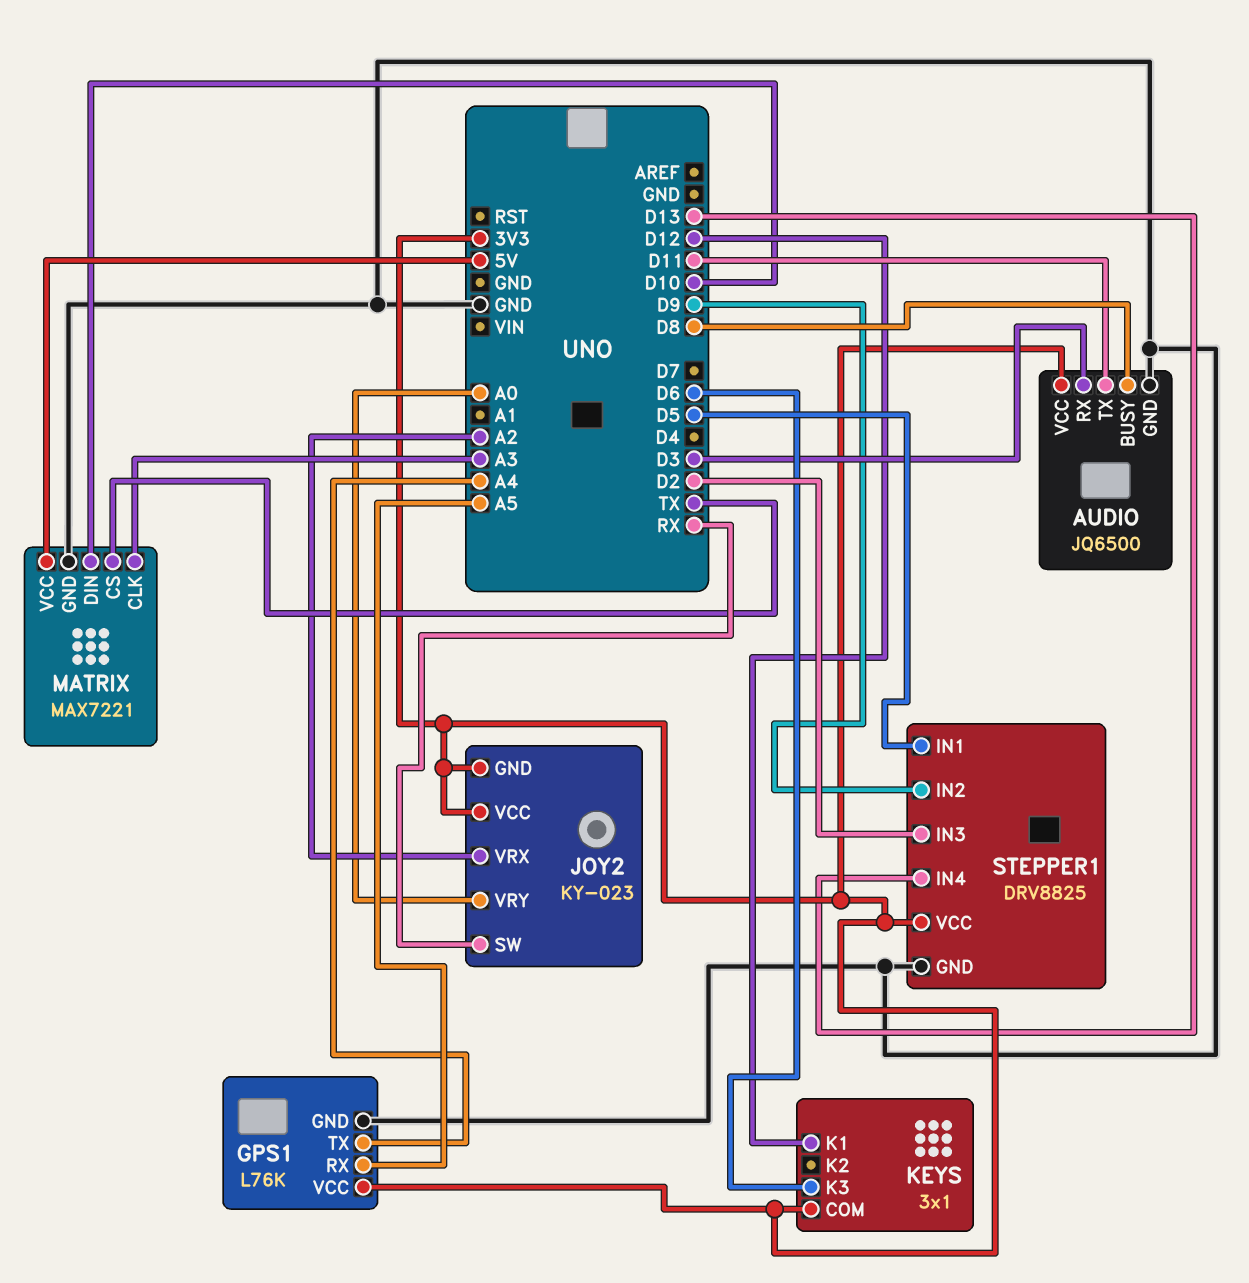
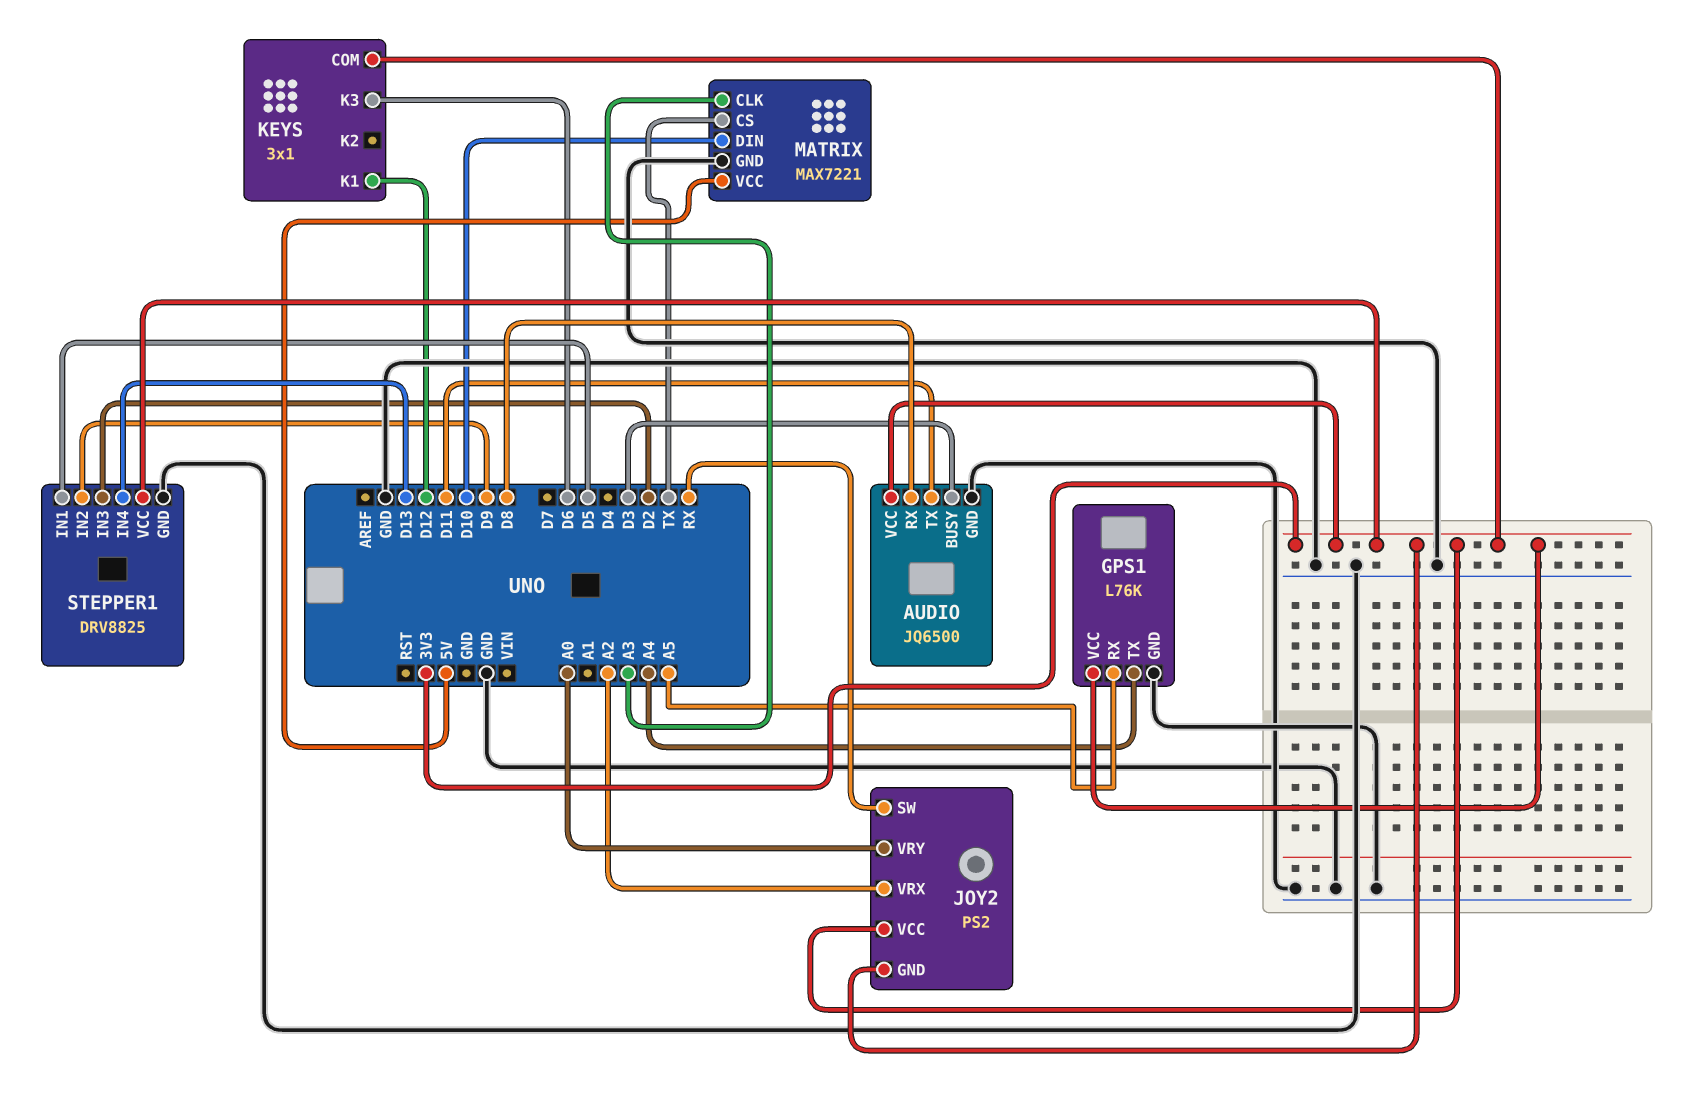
AUDIO pin BUSY: D8 -> D3
AUDIO pin RX: D3 -> D8
JOY2: KY-023 -> PS2

